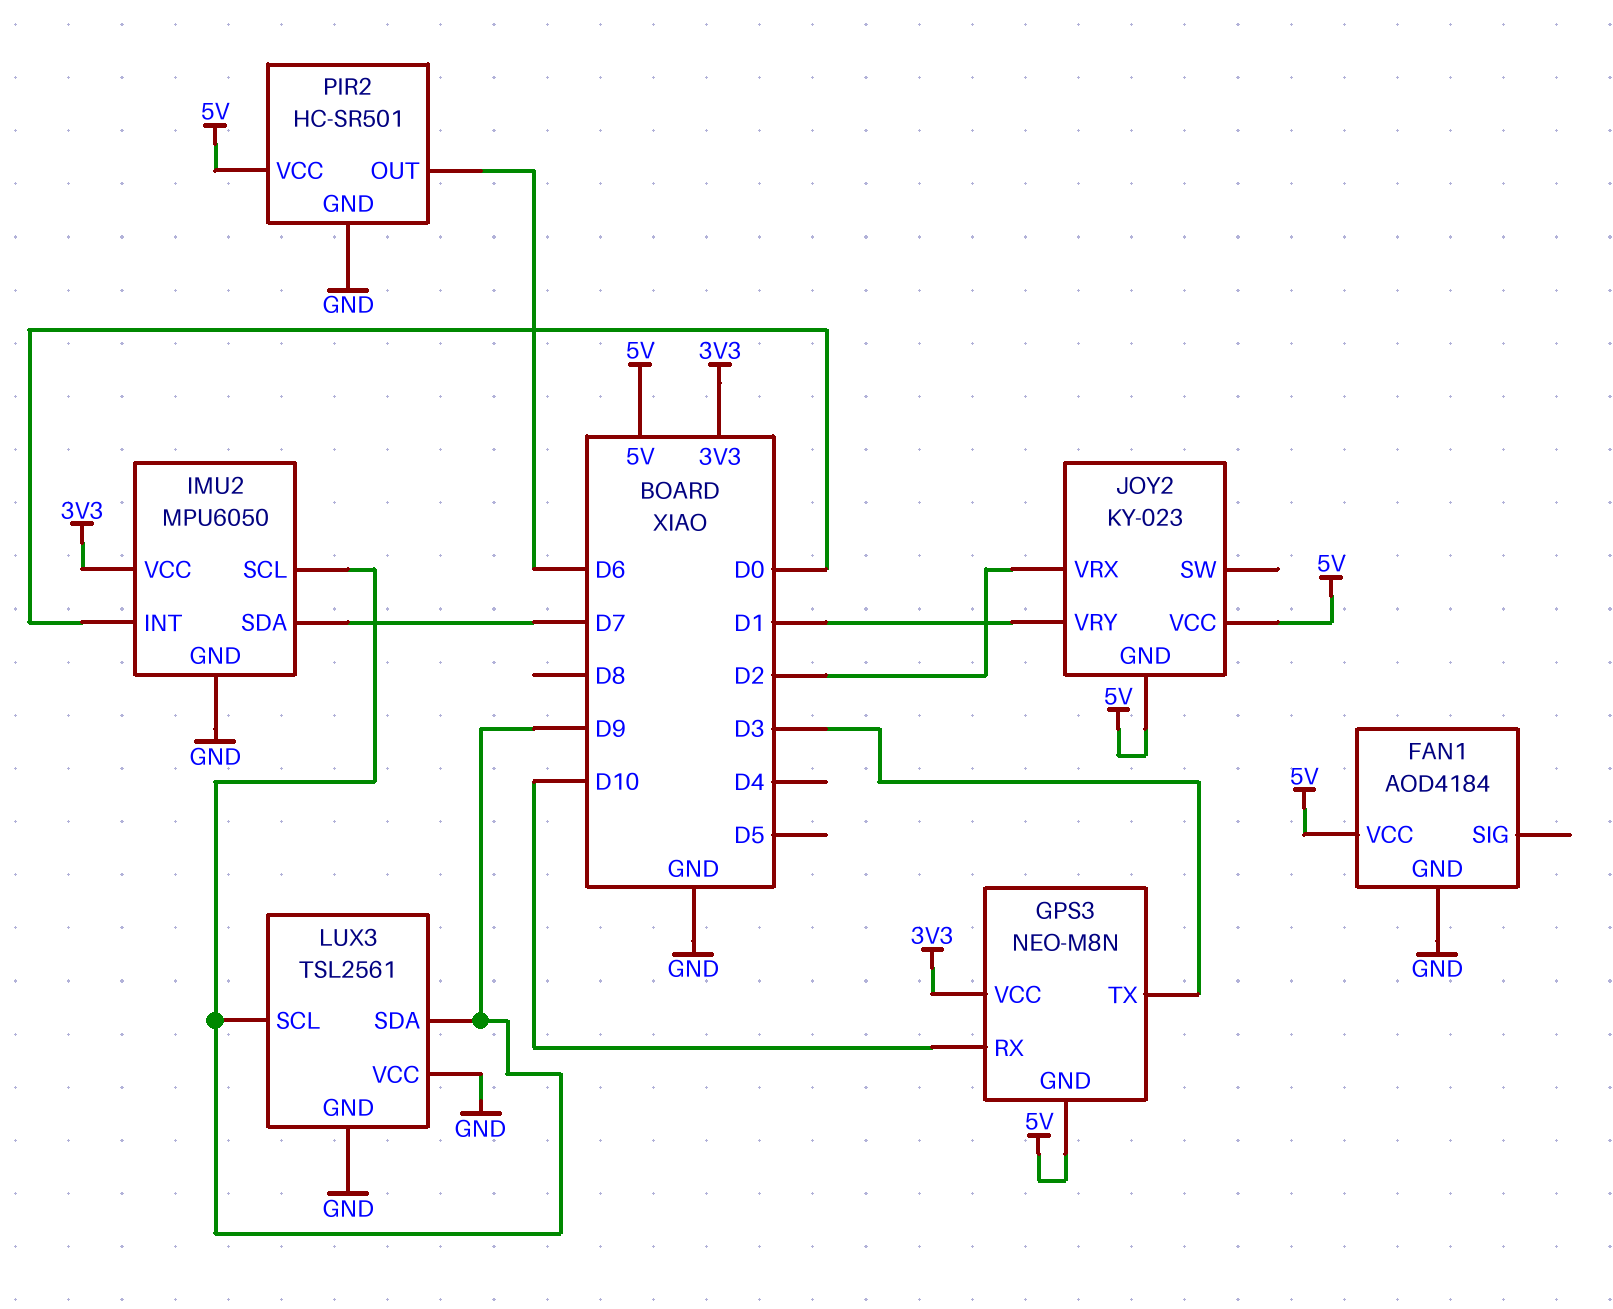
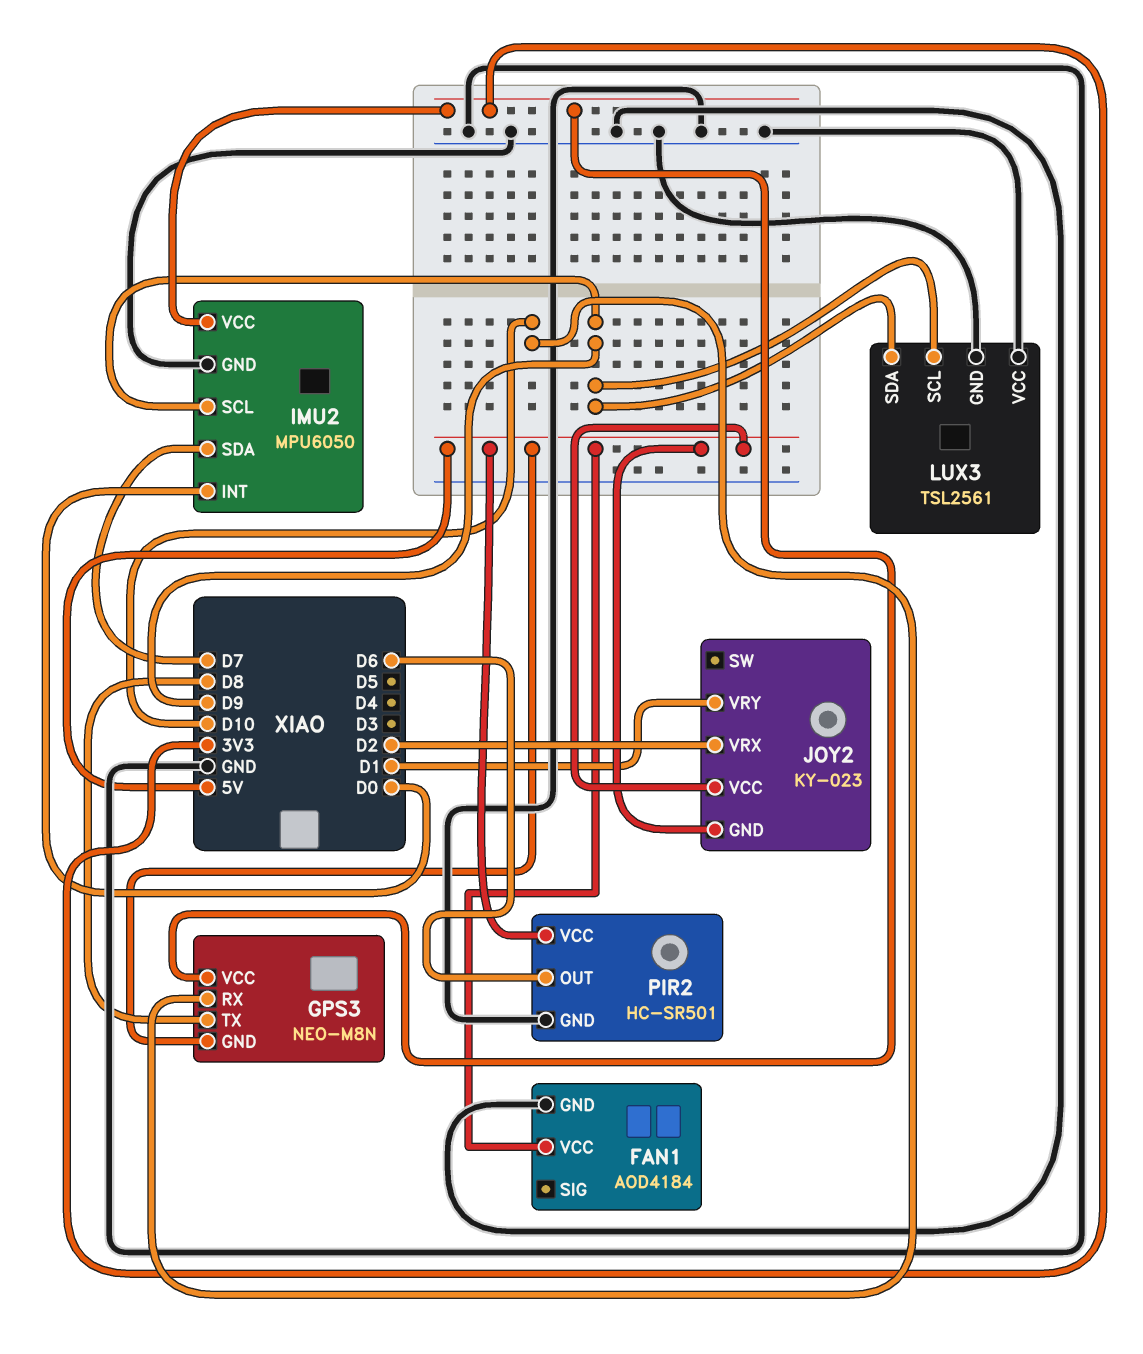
GPS3 pin TX: D3 -> D8

